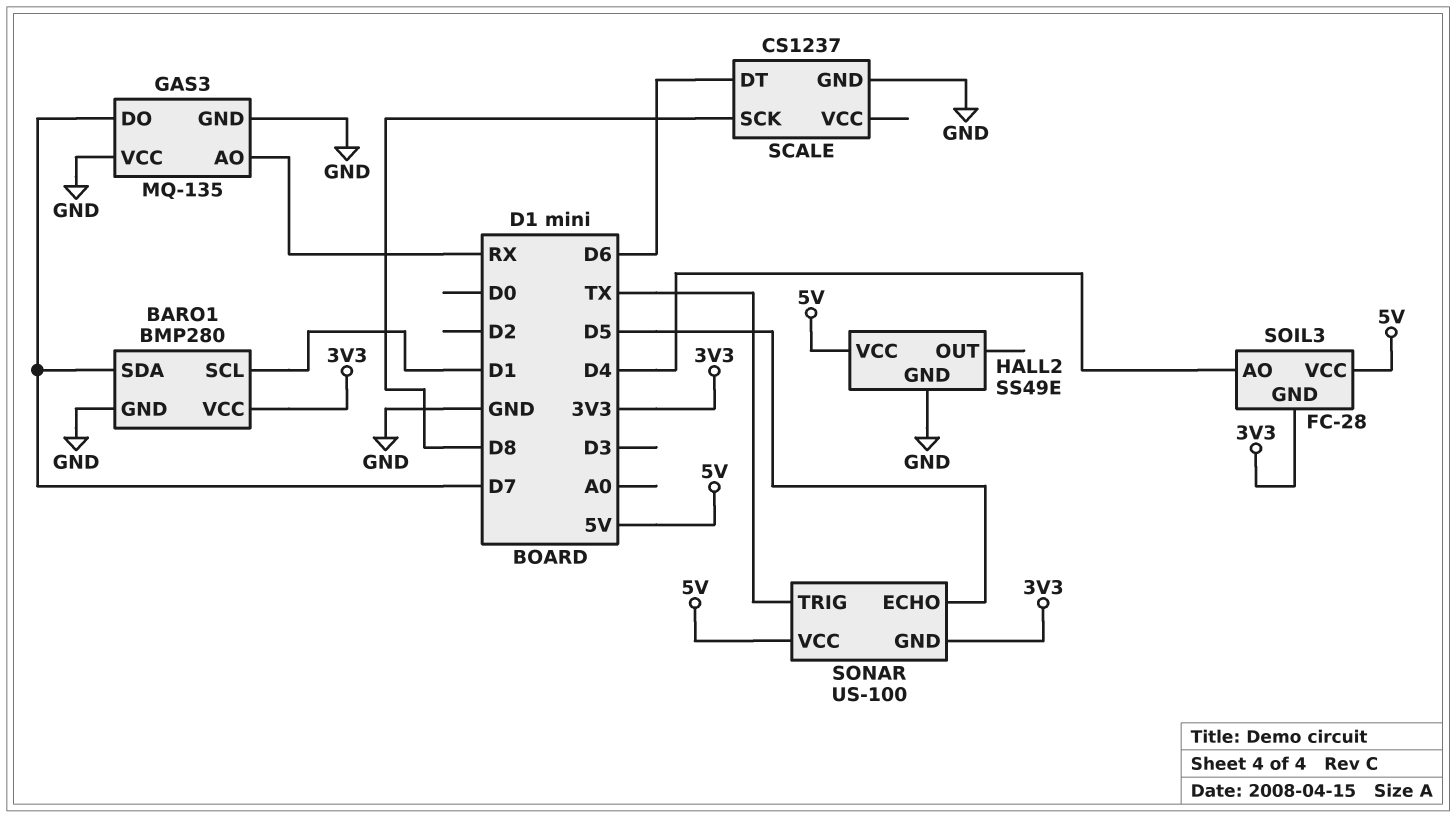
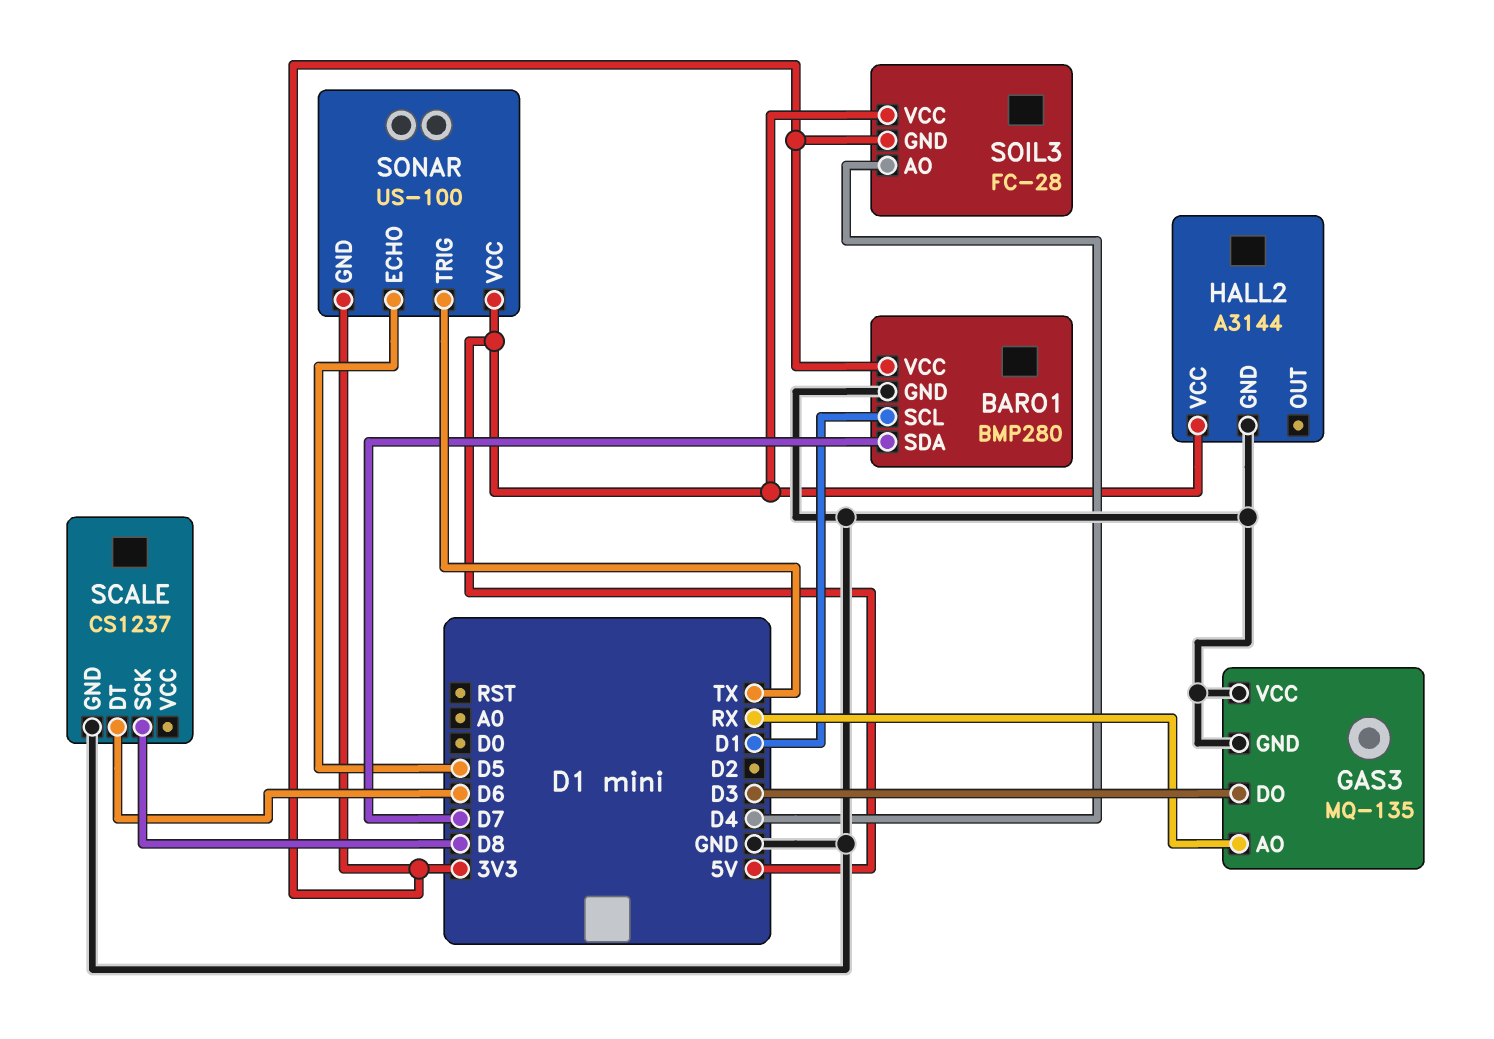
GAS3 pin DO: D7 -> D3
HALL2: SS49E -> A3144

